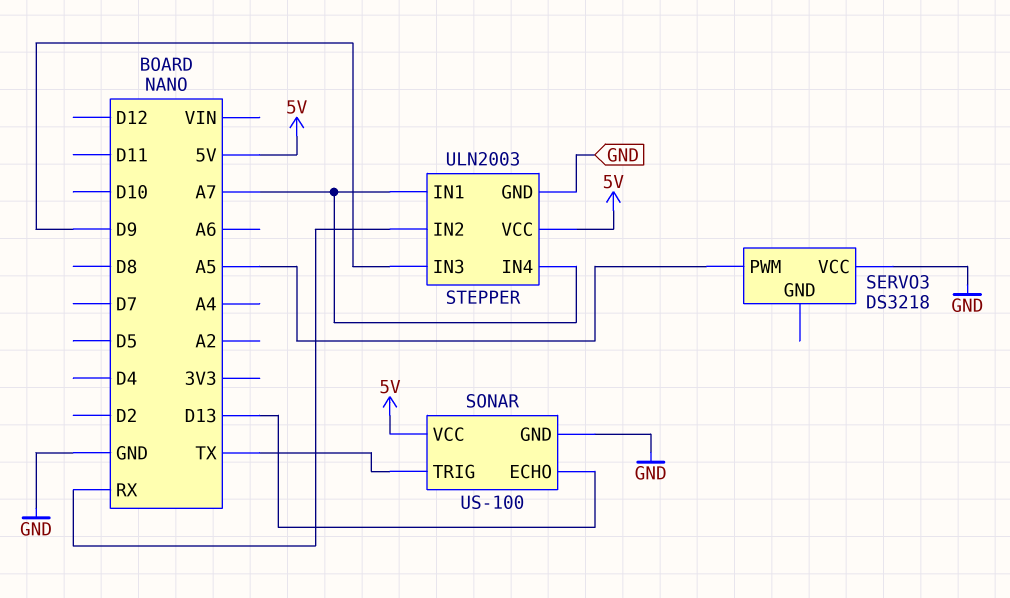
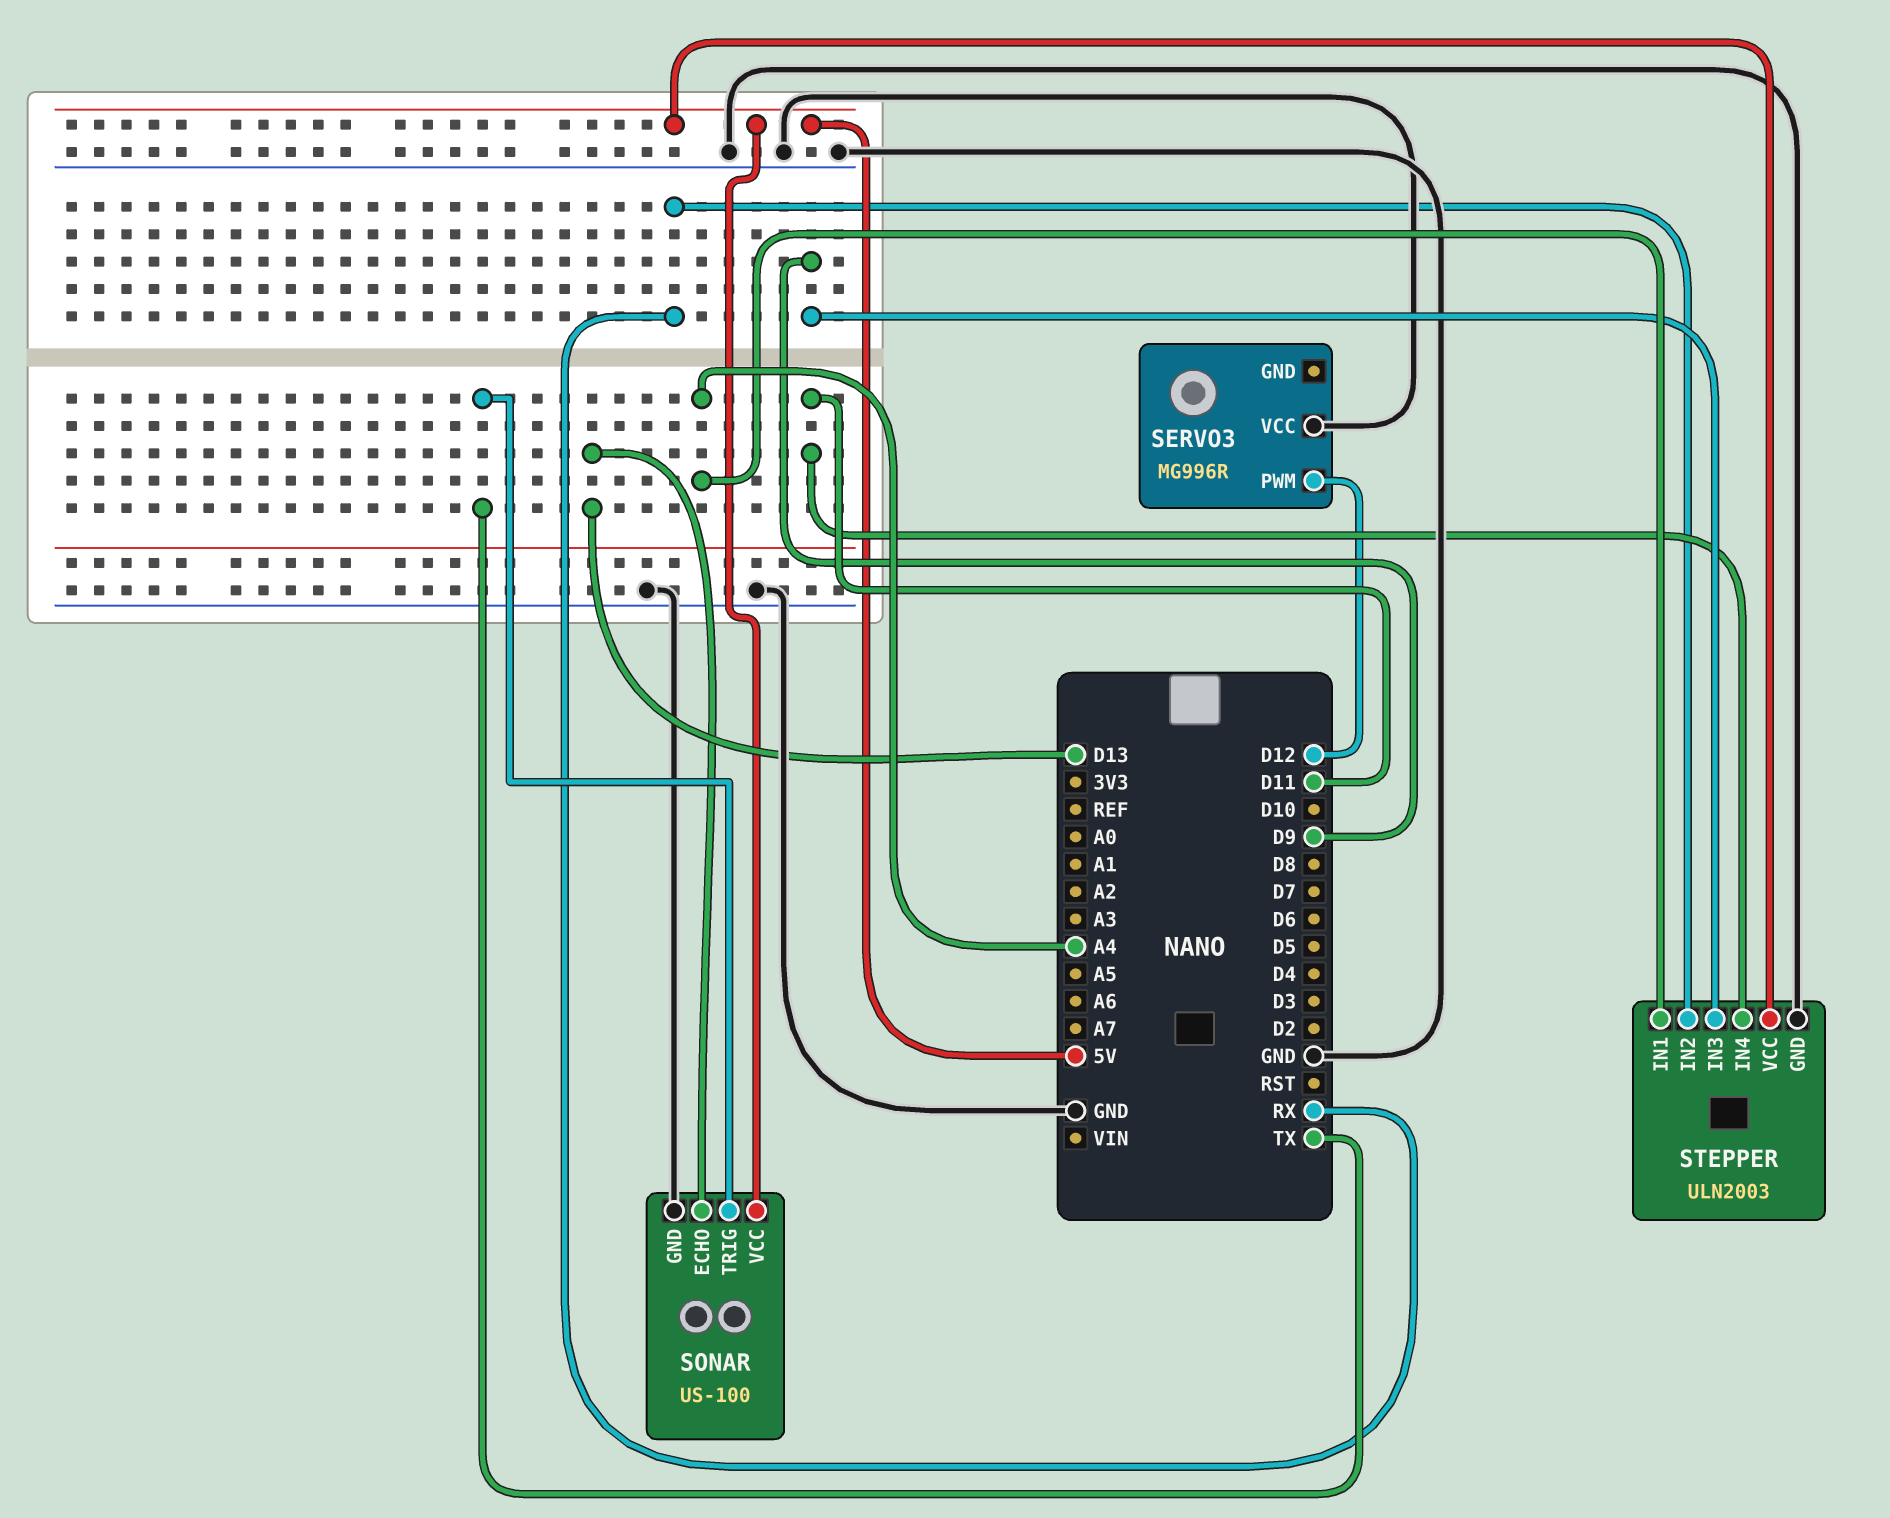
SERVO3: DS3218 -> MG996R
SERVO3 pin PWM: A5 -> D12
STEPPER pin IN1: A7 -> A4
STEPPER pin IN4: A7 -> D11

